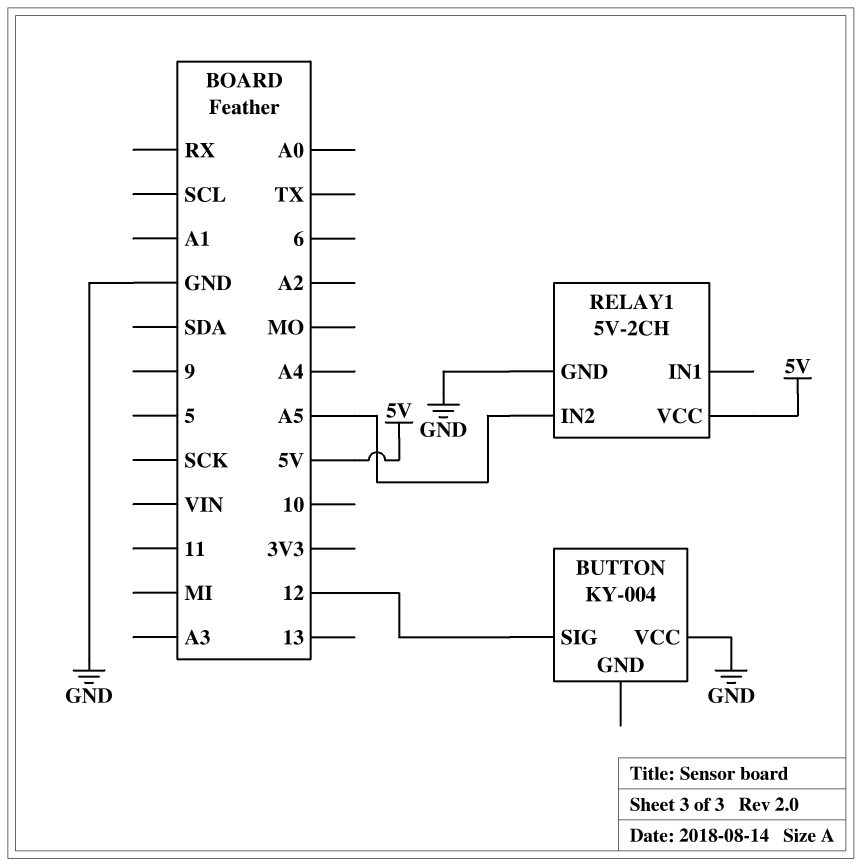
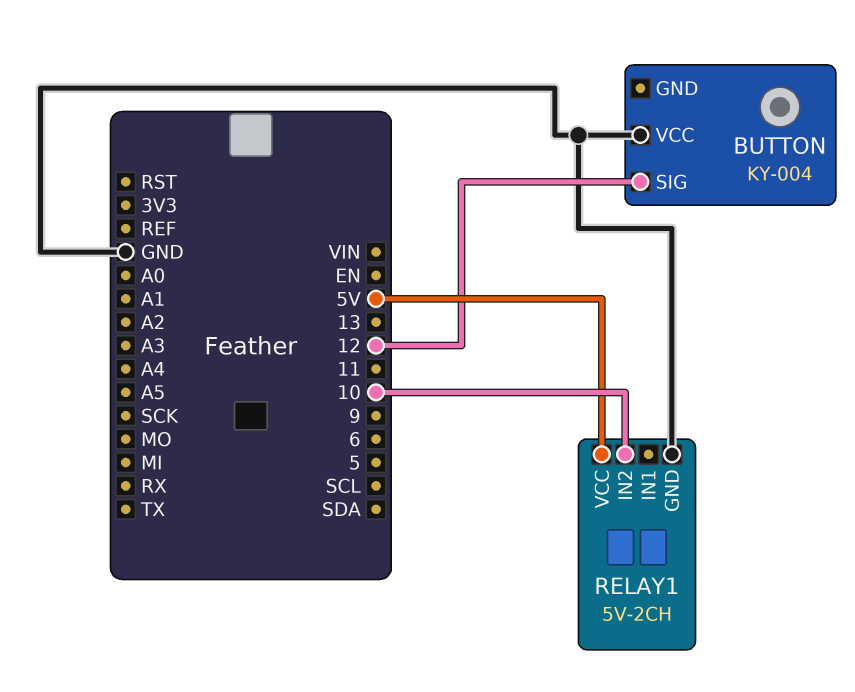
RELAY1 pin IN2: A5 -> 10

